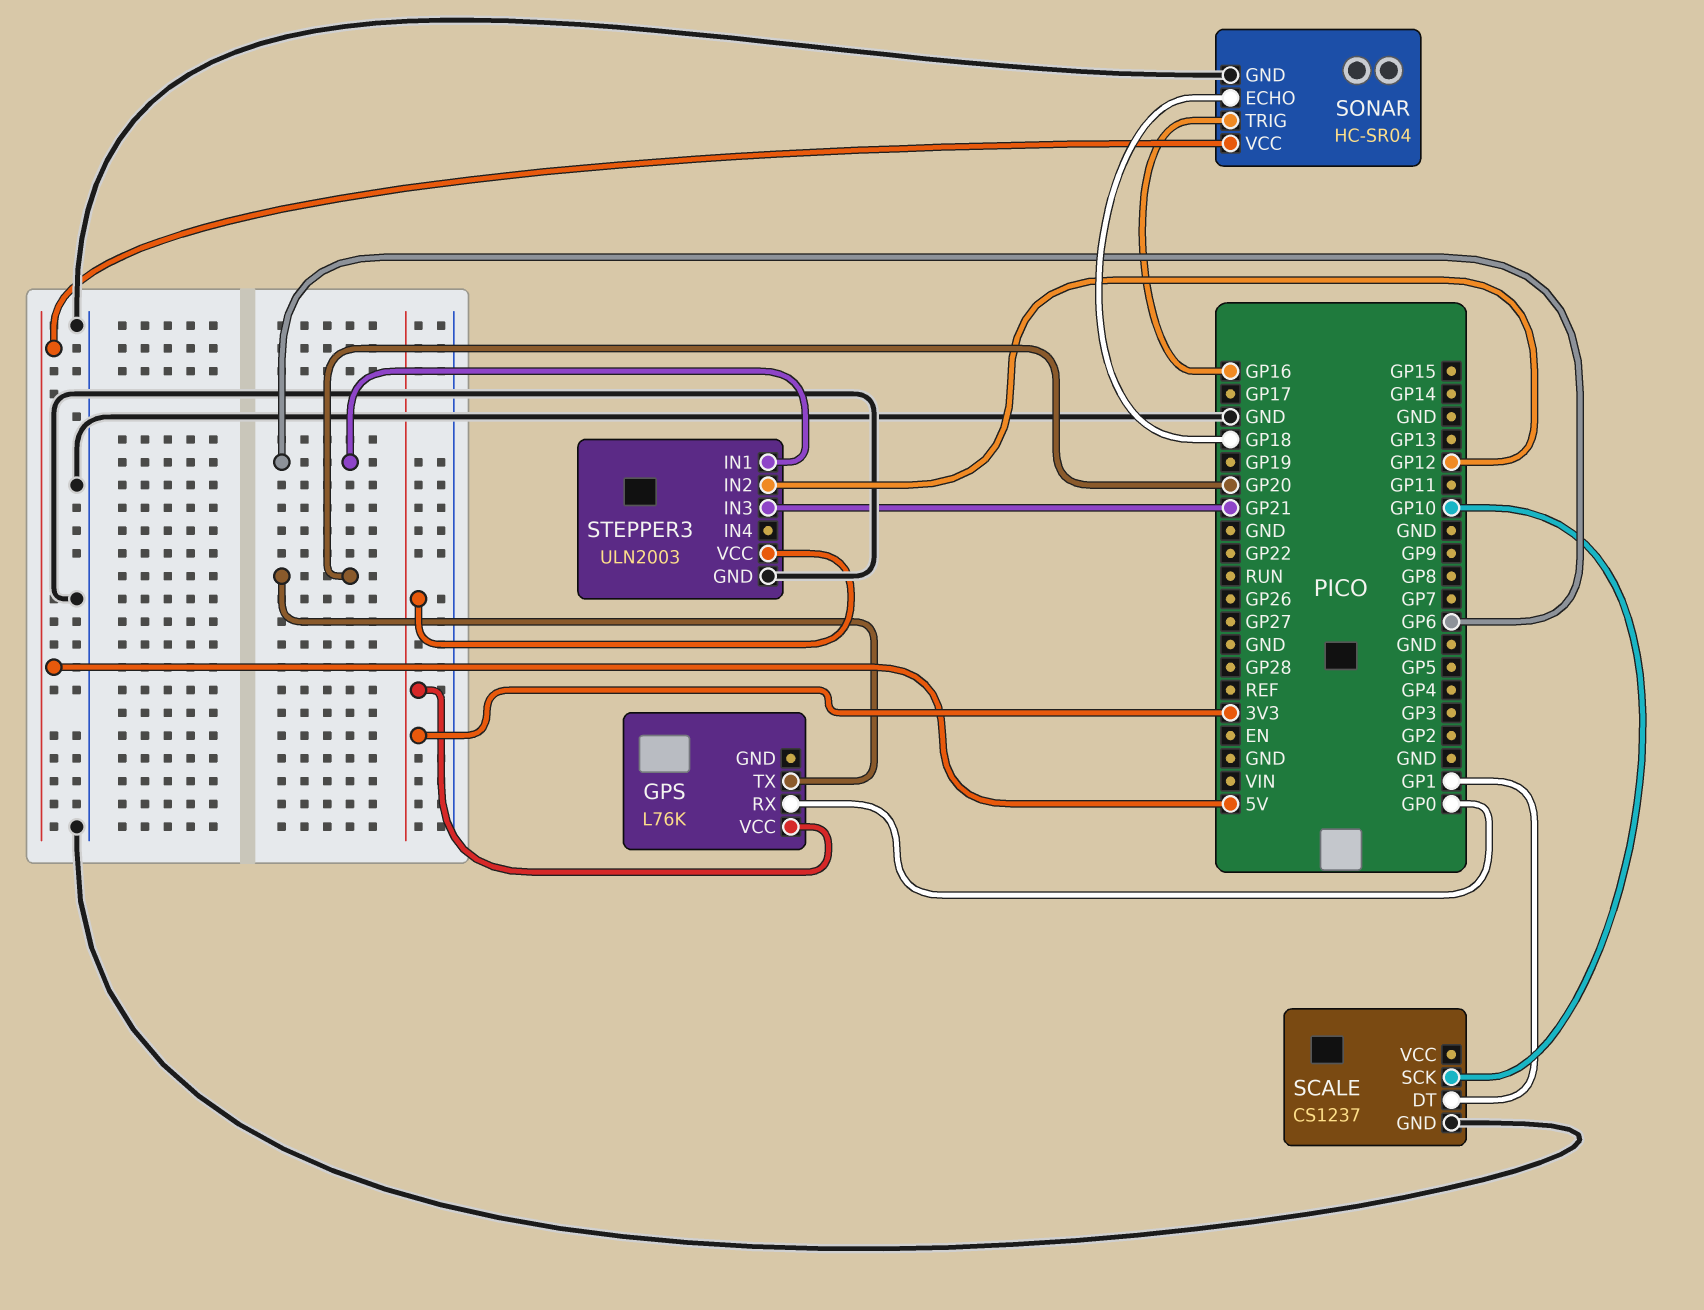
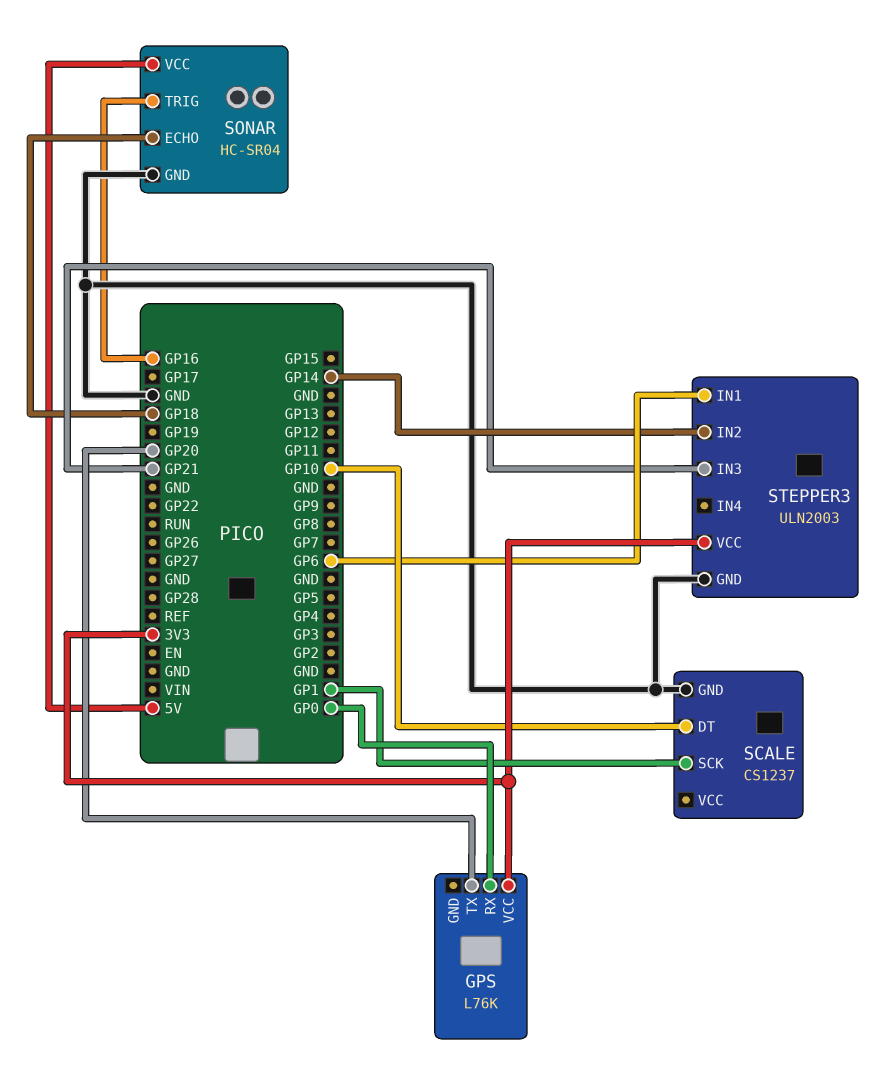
SCALE pin DT: GP1 -> GP10
SCALE pin SCK: GP10 -> GP1
STEPPER3 pin IN2: GP12 -> GP14

